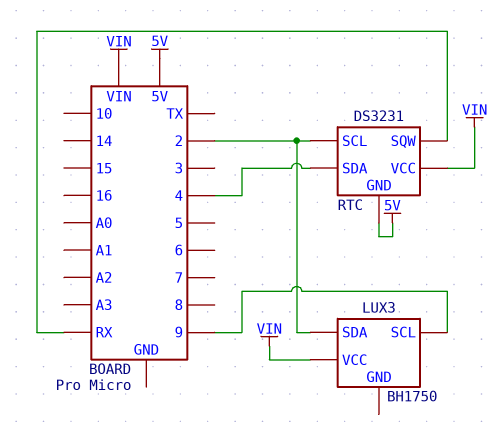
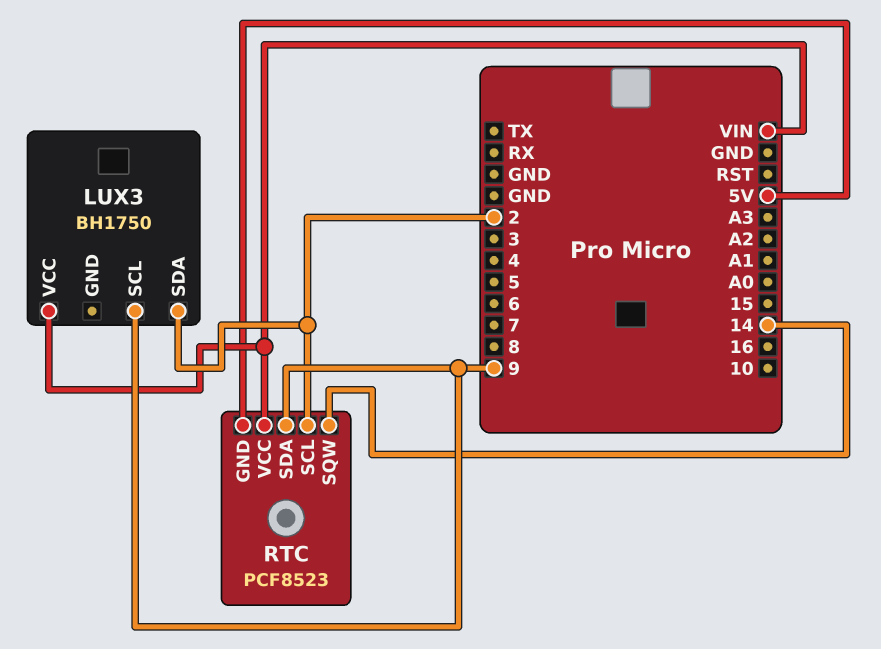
RTC: DS3231 -> PCF8523
RTC pin SDA: 4 -> 9
RTC pin SQW: RX -> 14

